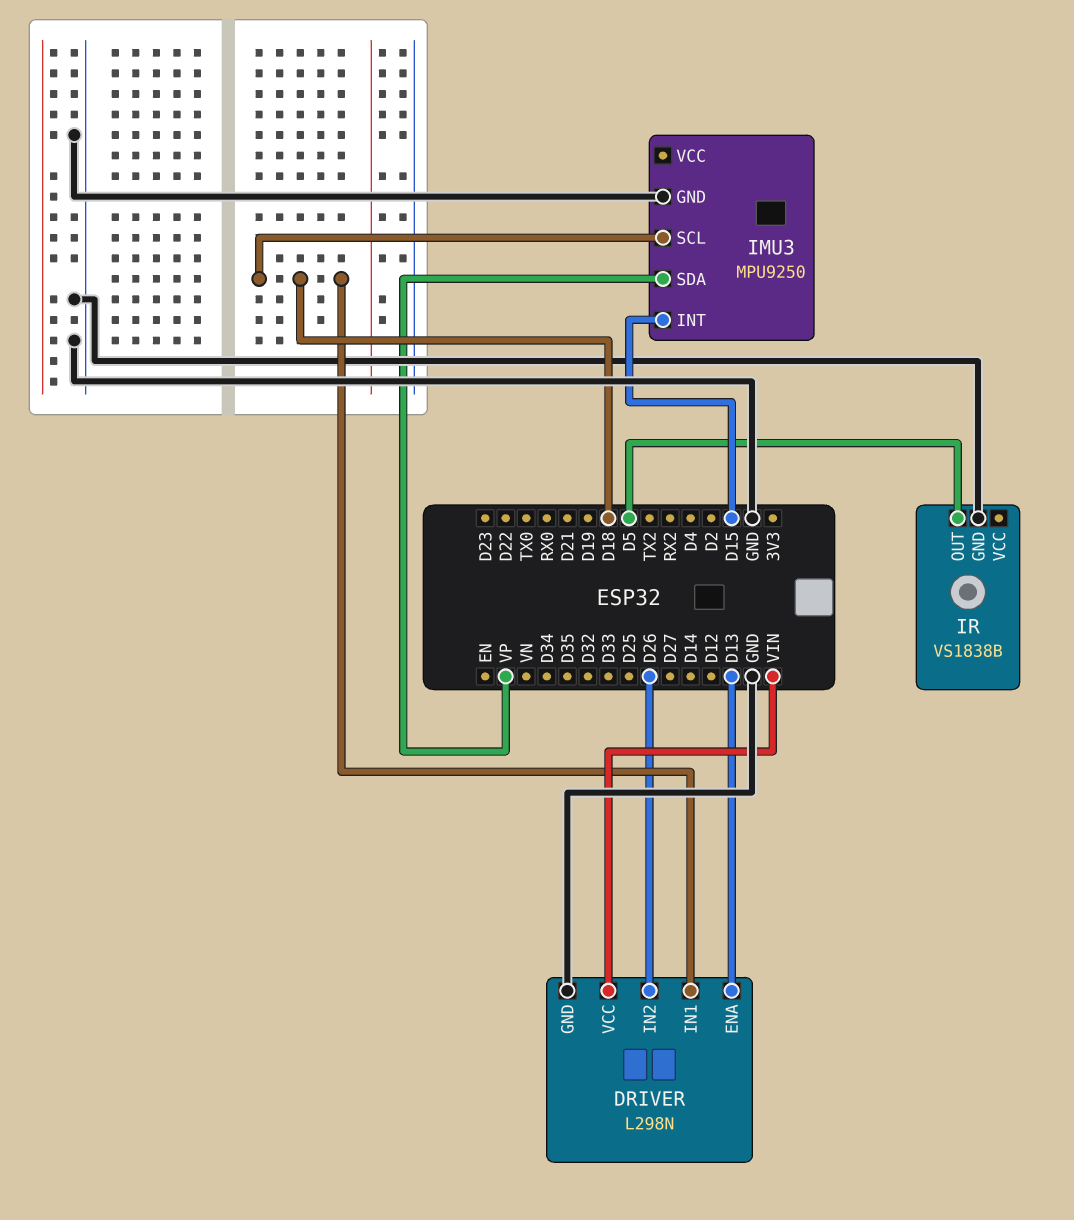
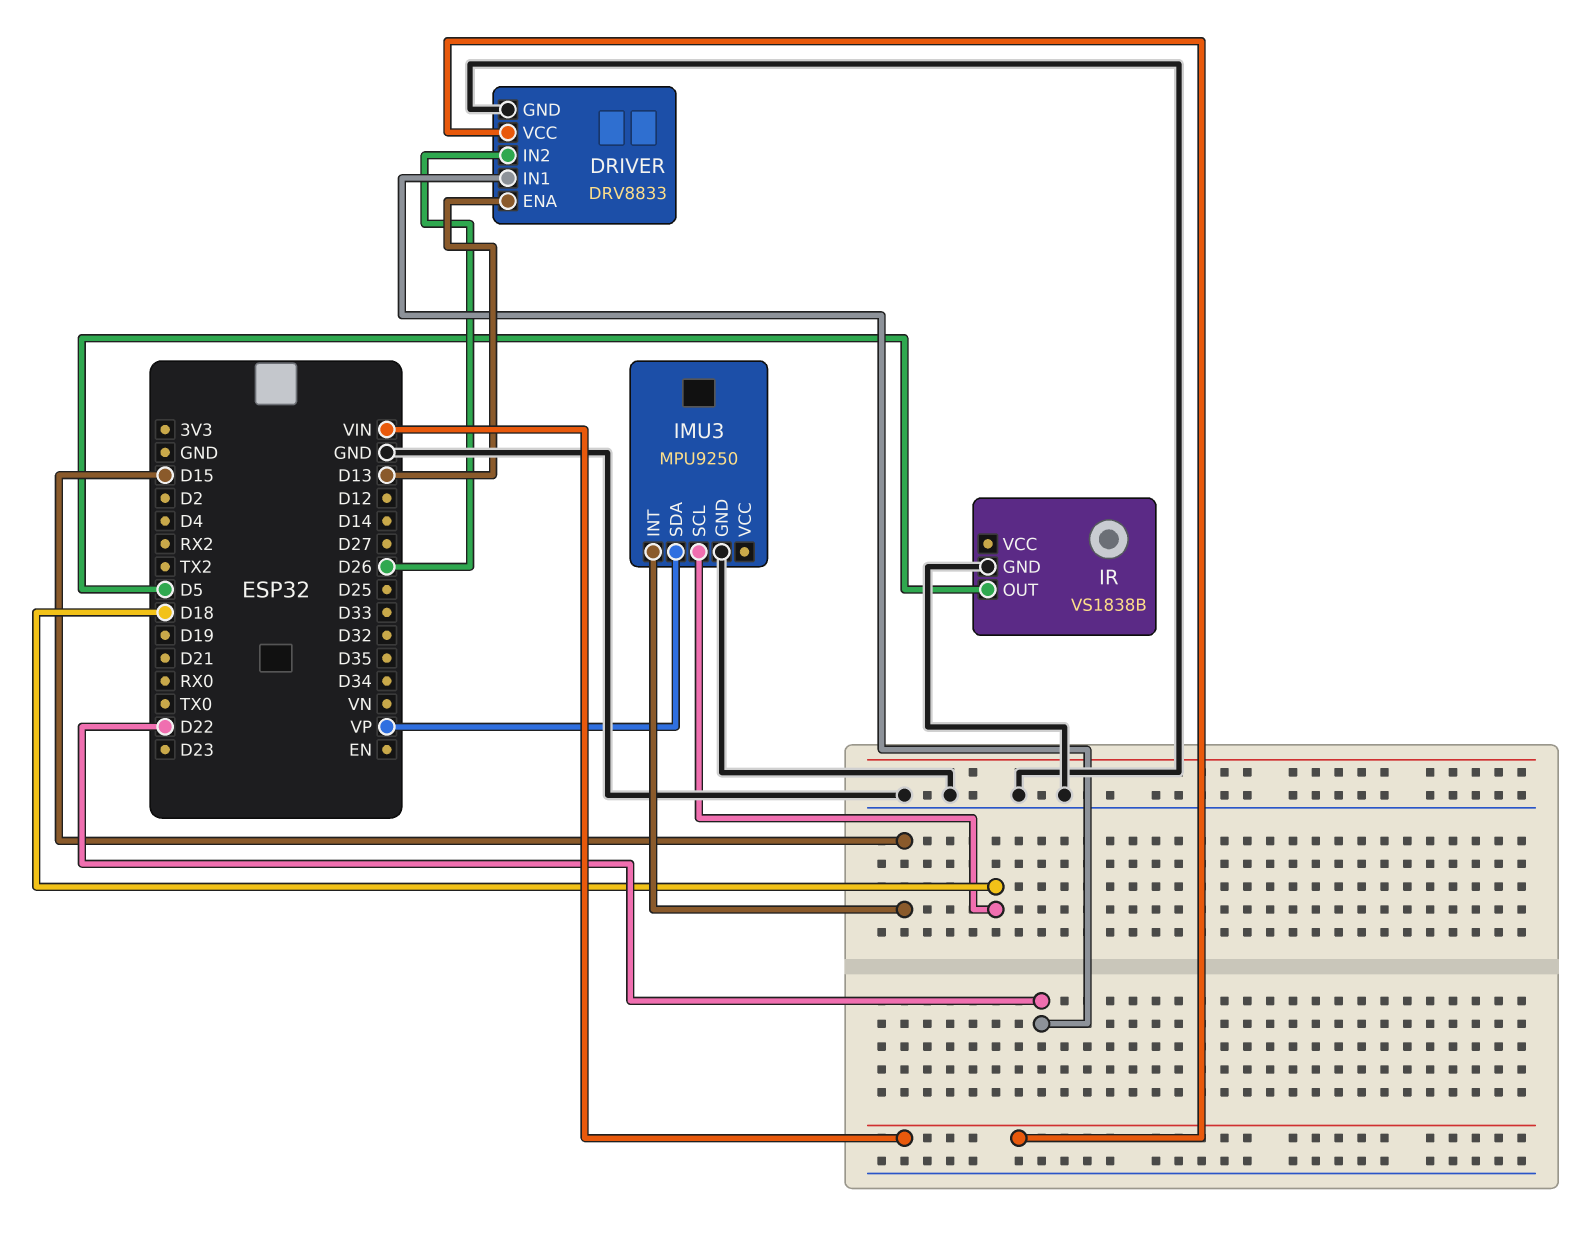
DRIVER: L298N -> DRV8833
DRIVER pin IN1: D18 -> D22

